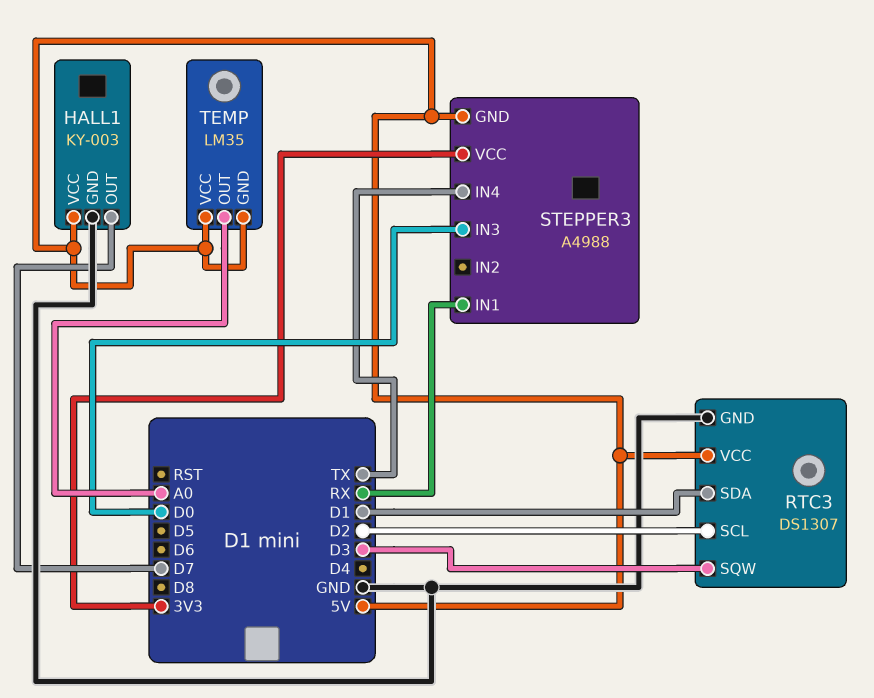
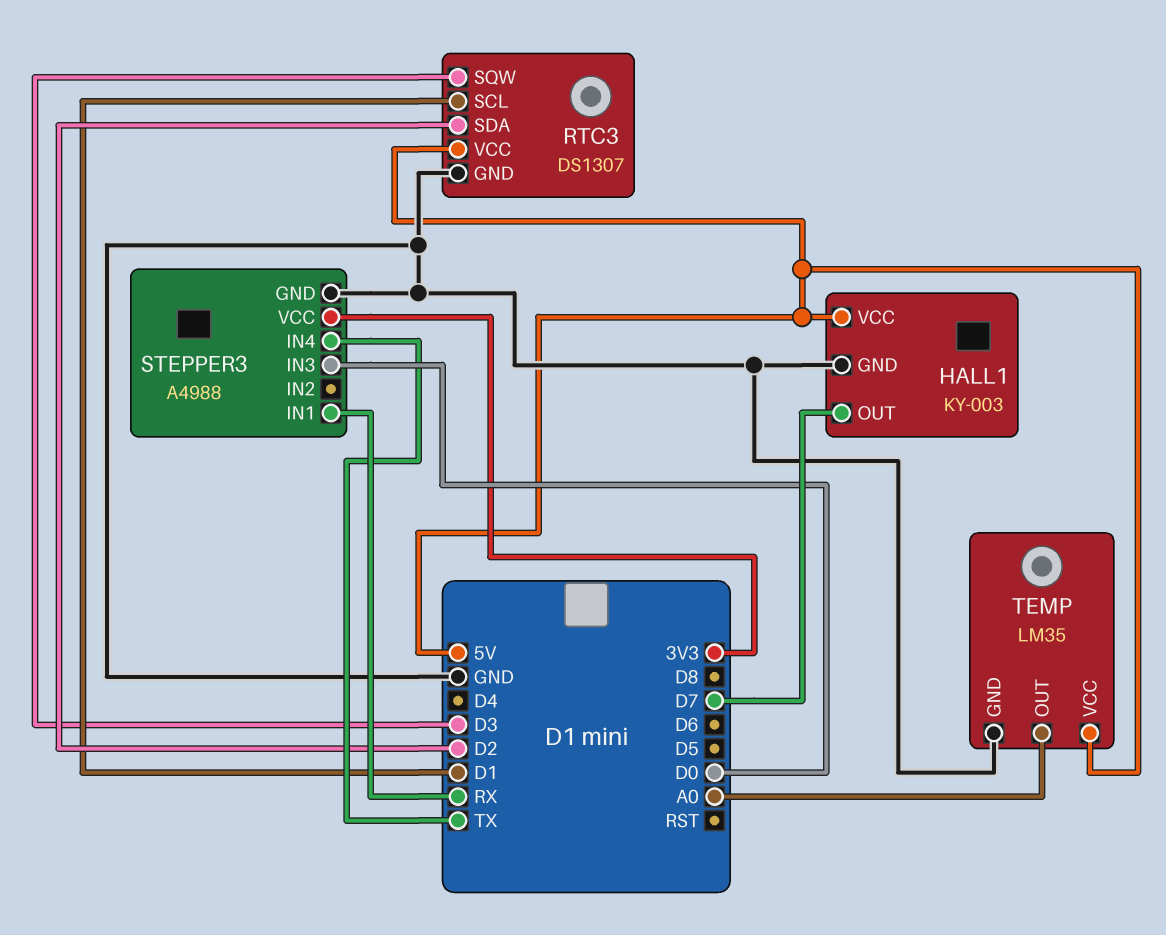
RTC3 pin SCL: D2 -> D1
RTC3 pin SDA: D1 -> D2
STEPPER3 pin GND: 5V -> GND
TEMP pin GND: 5V -> GND

